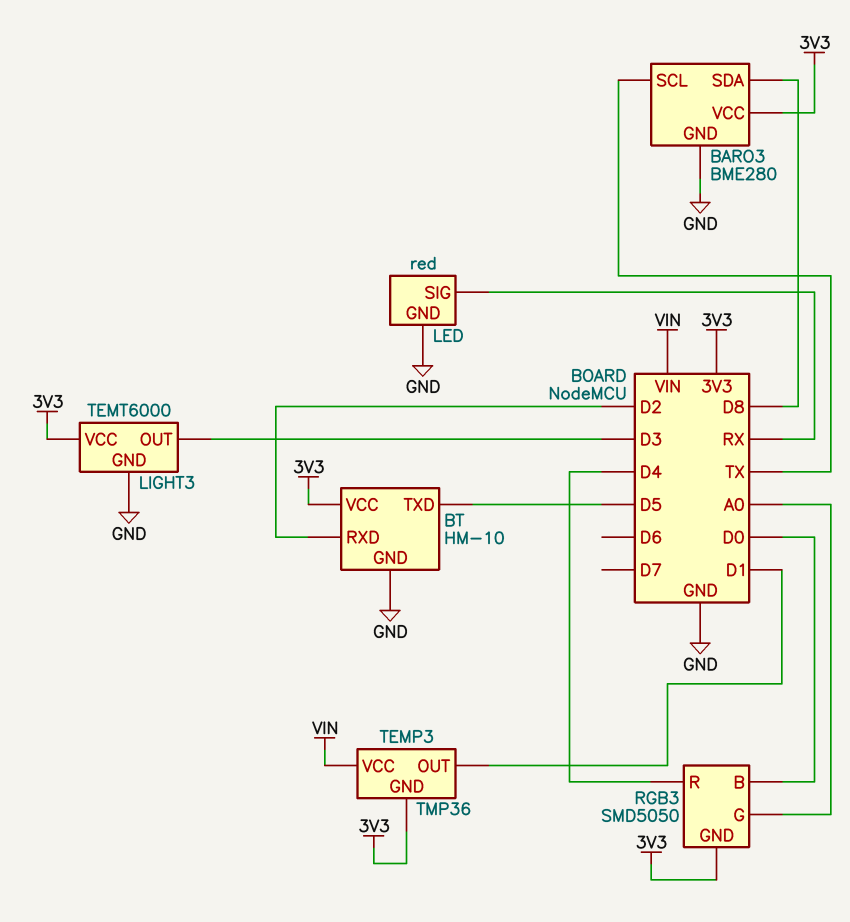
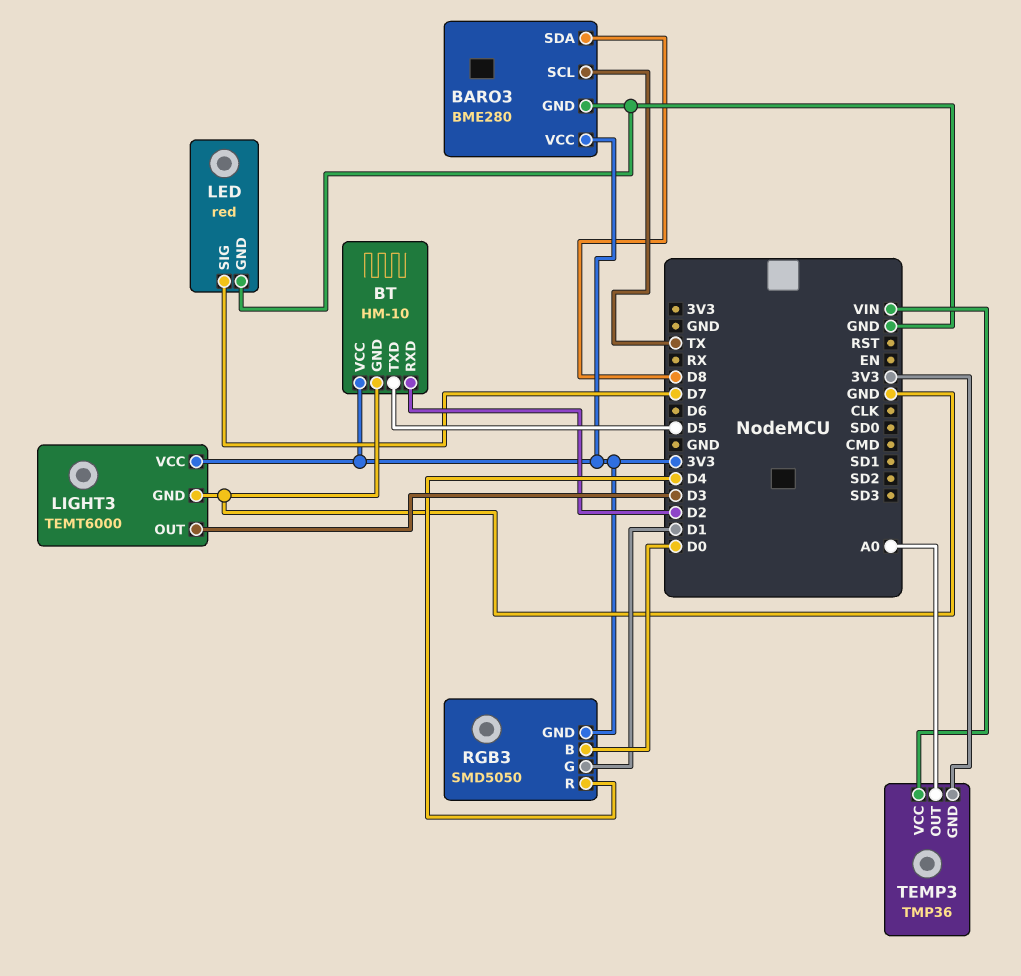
LED pin SIG: RX -> D7
RGB3 pin G: A0 -> D1
TEMP3 pin OUT: D1 -> A0

